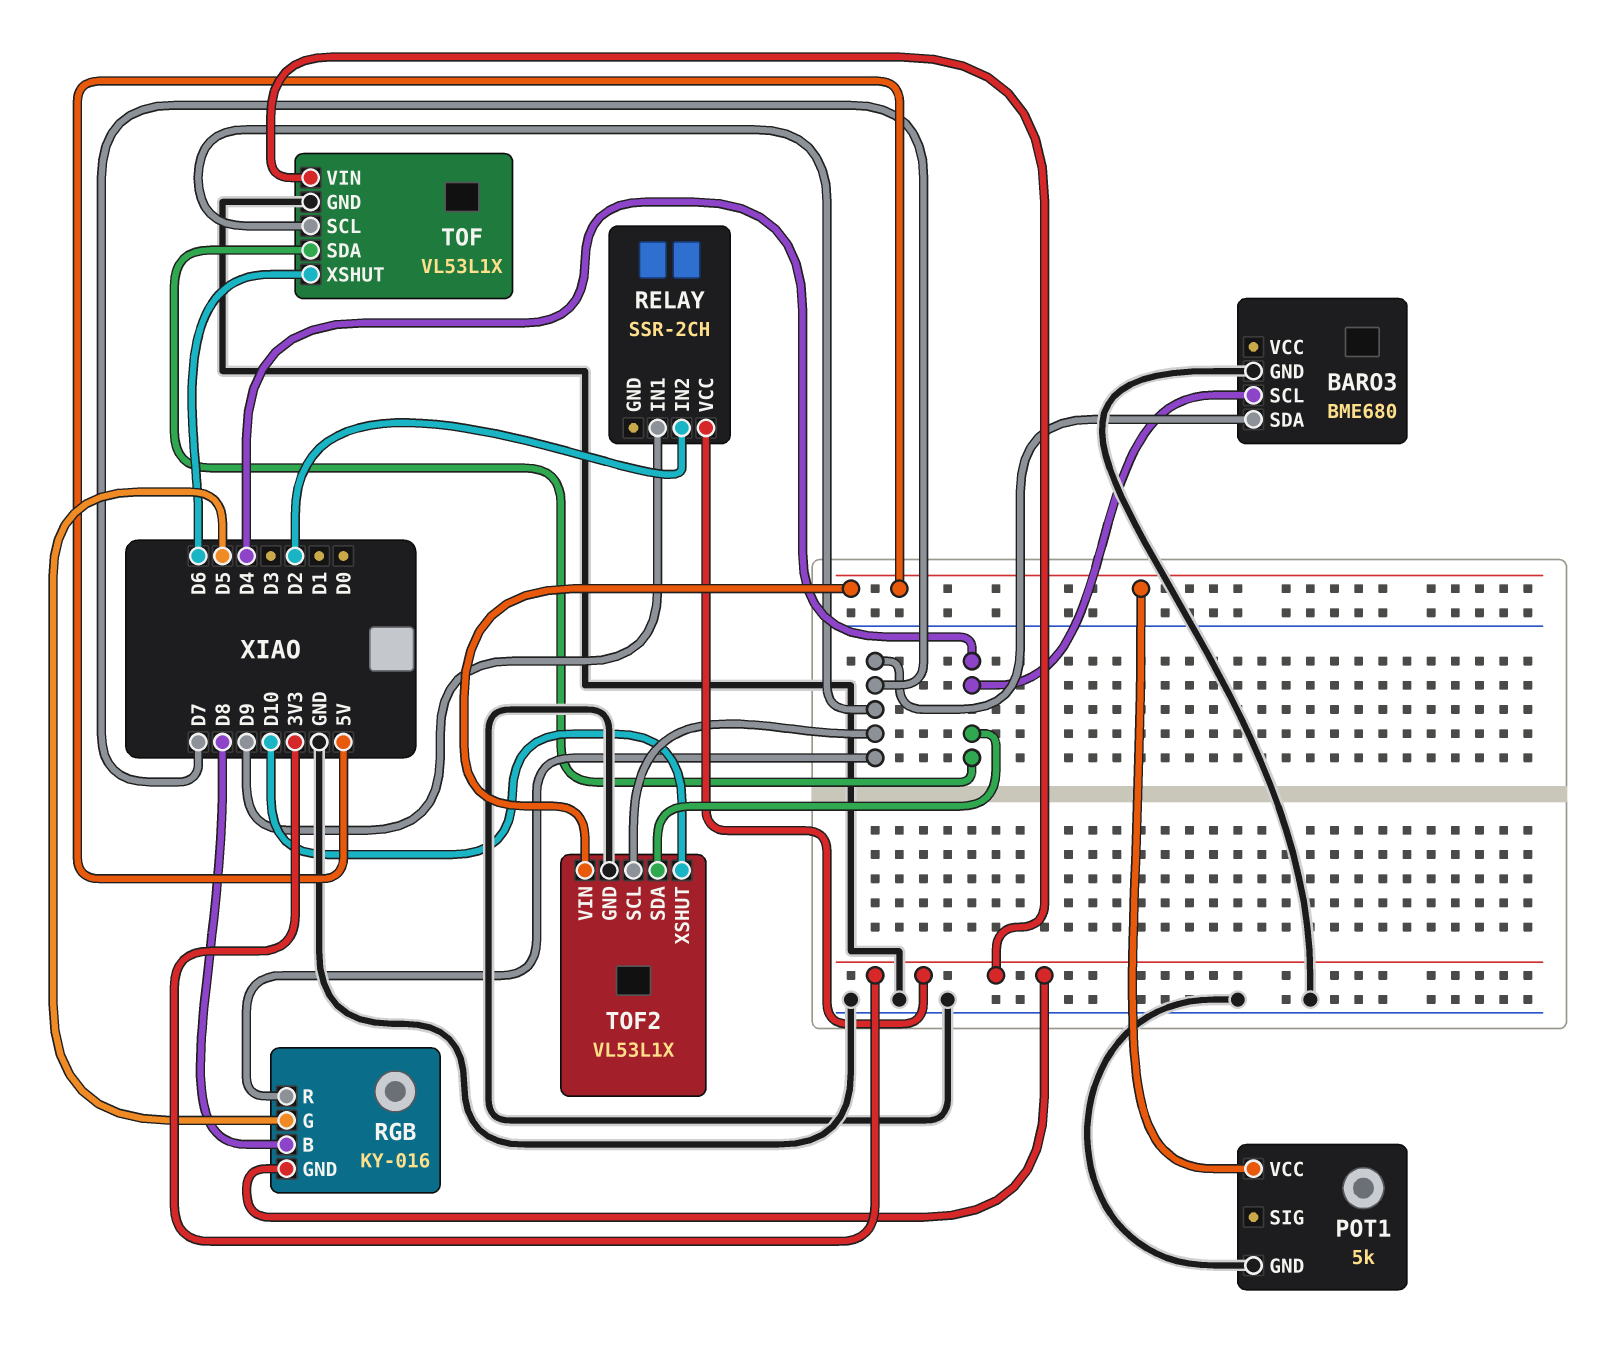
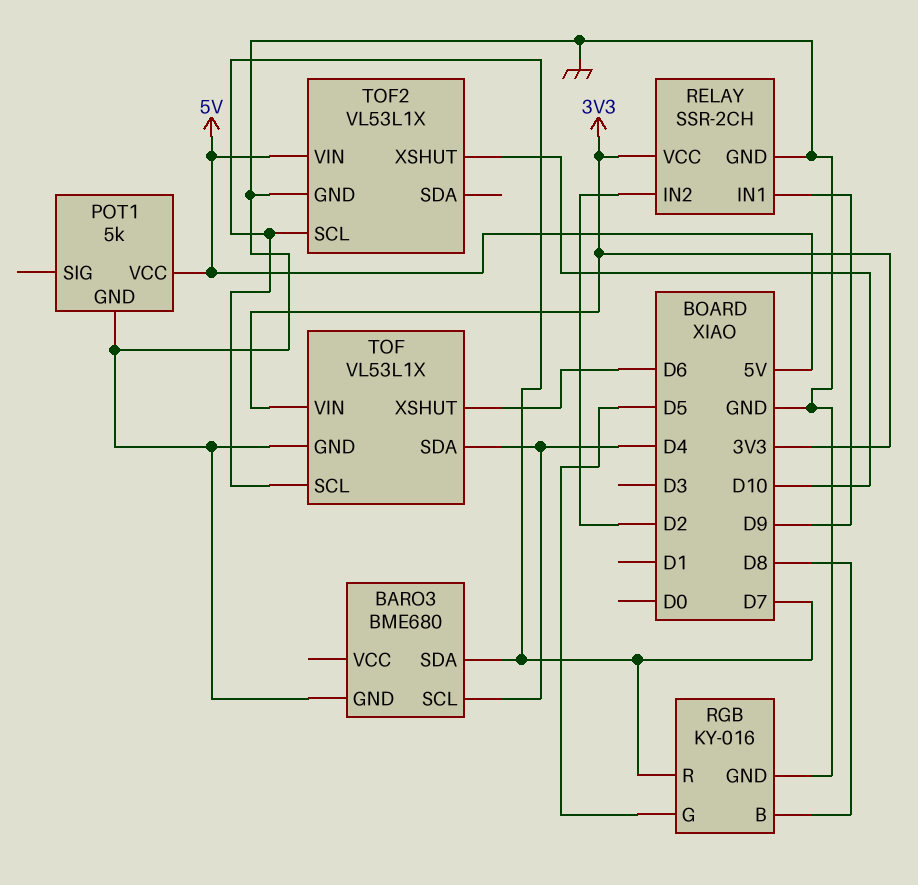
RELAY pin GND: none -> GND
RGB pin GND: 3V3 -> GND
TOF2 pin SDA: D4 -> none

